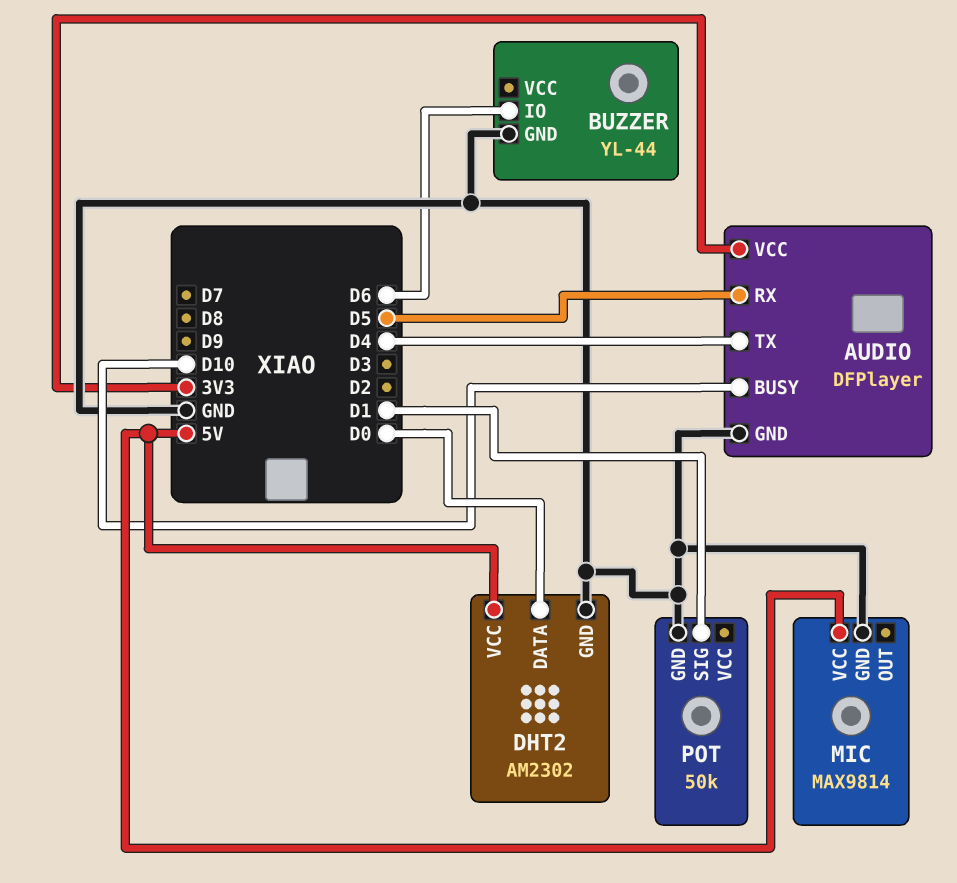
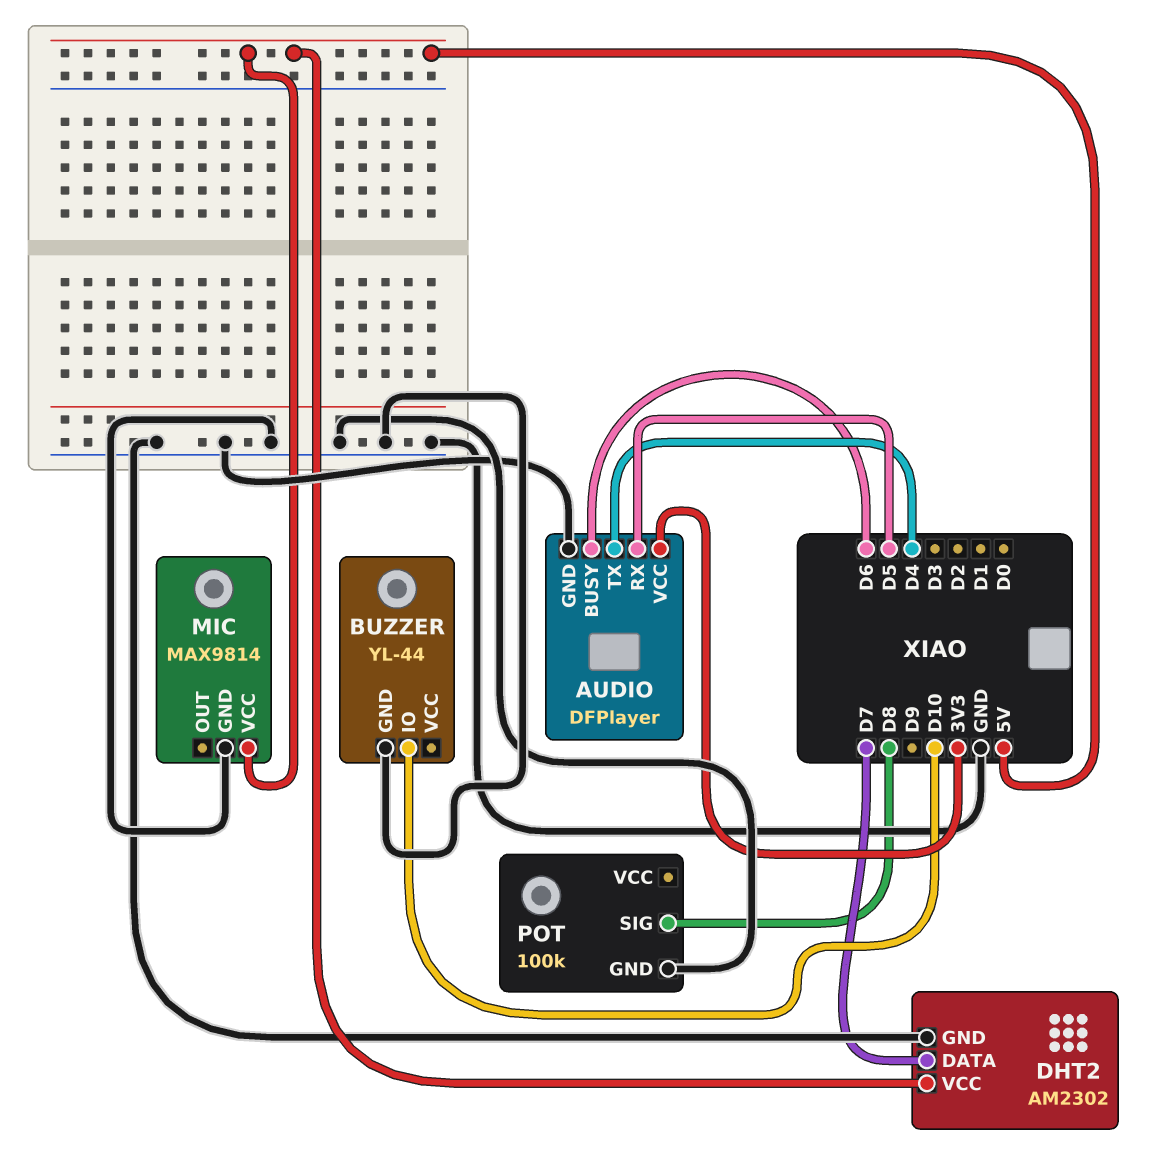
AUDIO pin BUSY: D10 -> D6
BUZZER pin IO: D6 -> D10
DHT2 pin DATA: D0 -> D7
POT: 50k -> 100k
POT pin SIG: D1 -> D8

